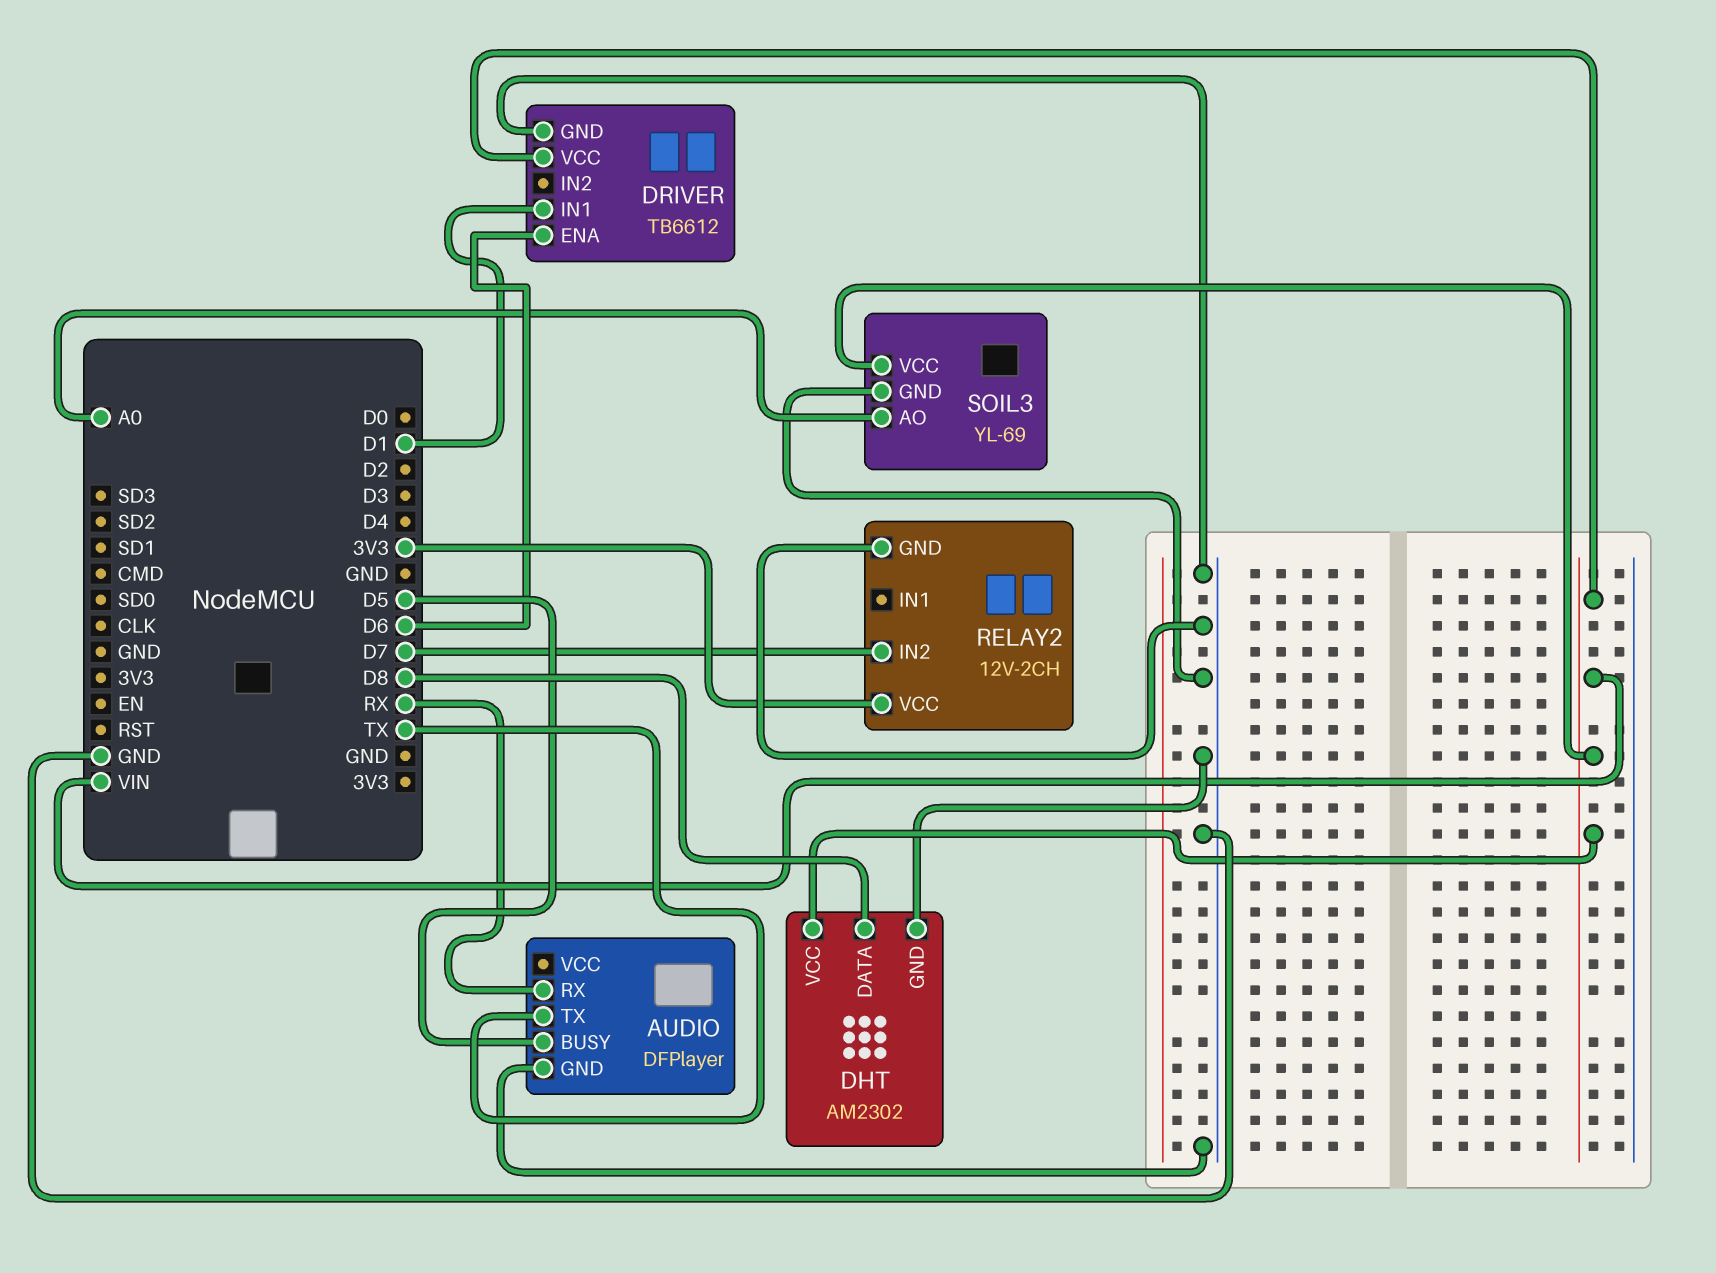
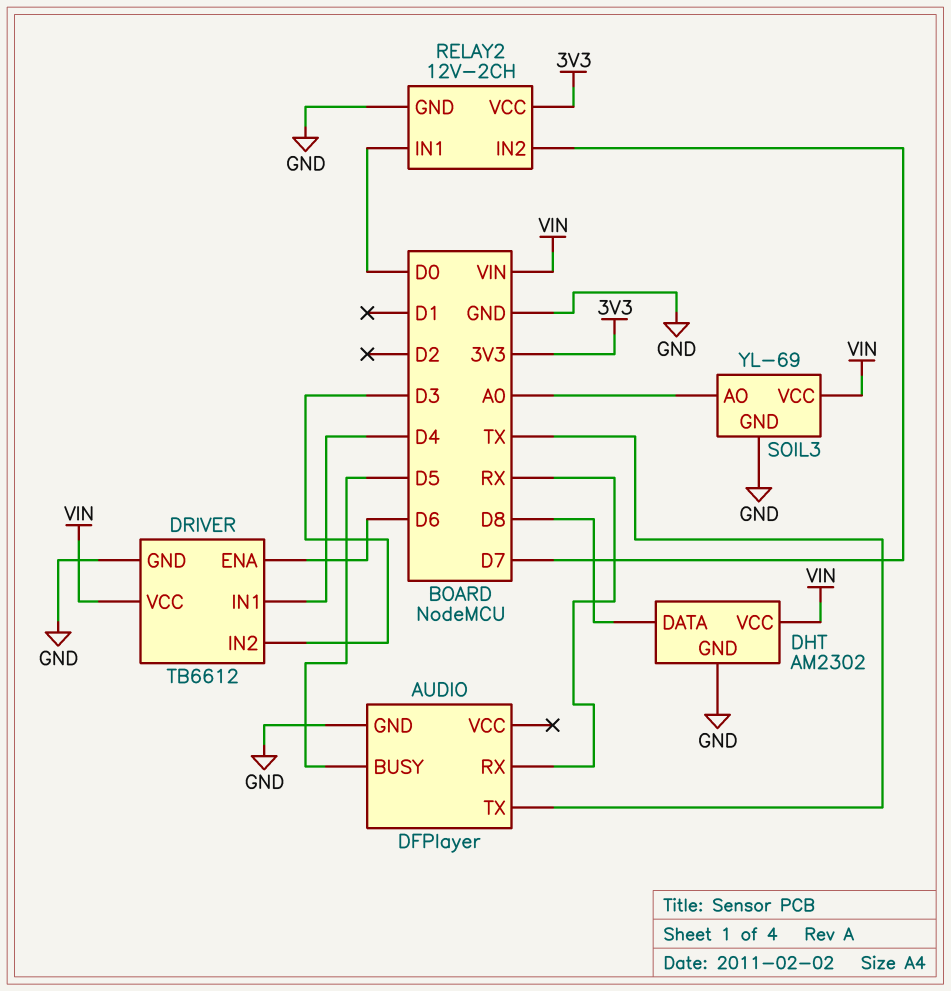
DRIVER pin IN1: D1 -> D4
DRIVER pin IN2: none -> D3
RELAY2 pin IN1: none -> D0

